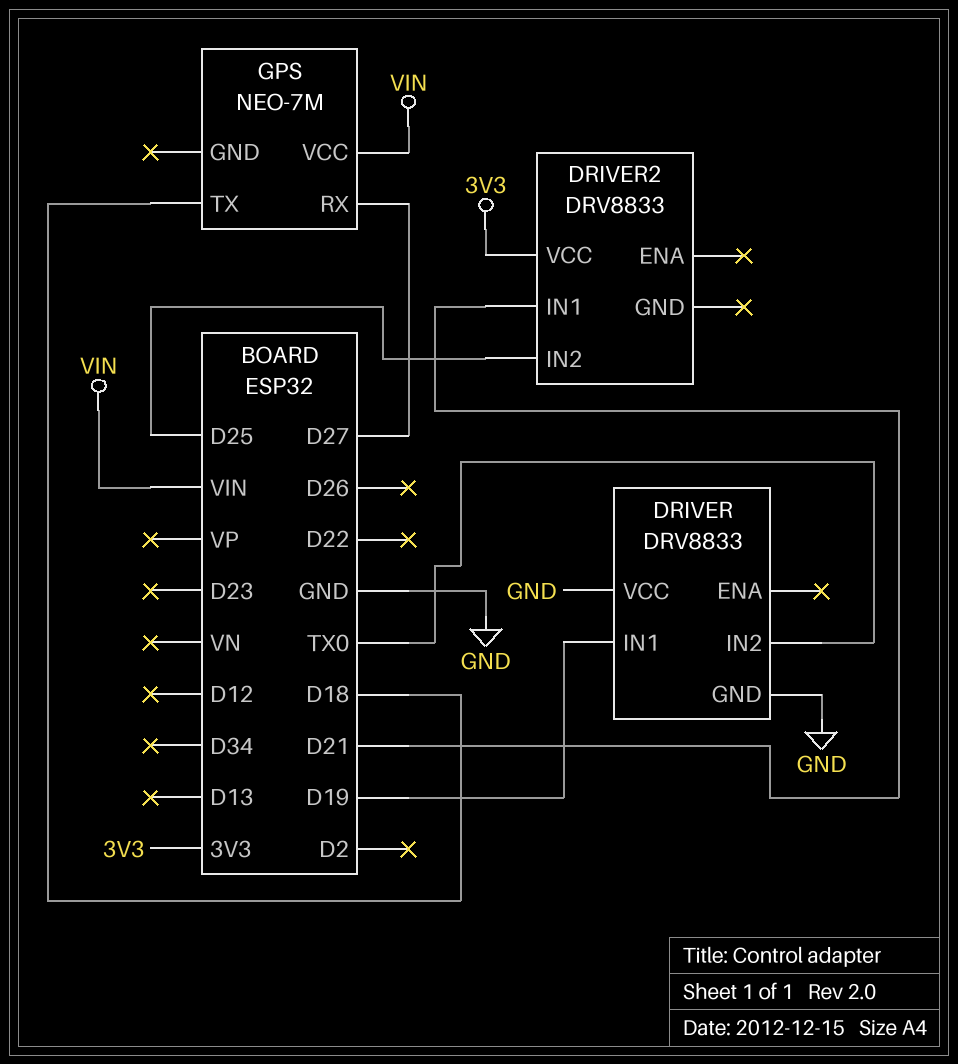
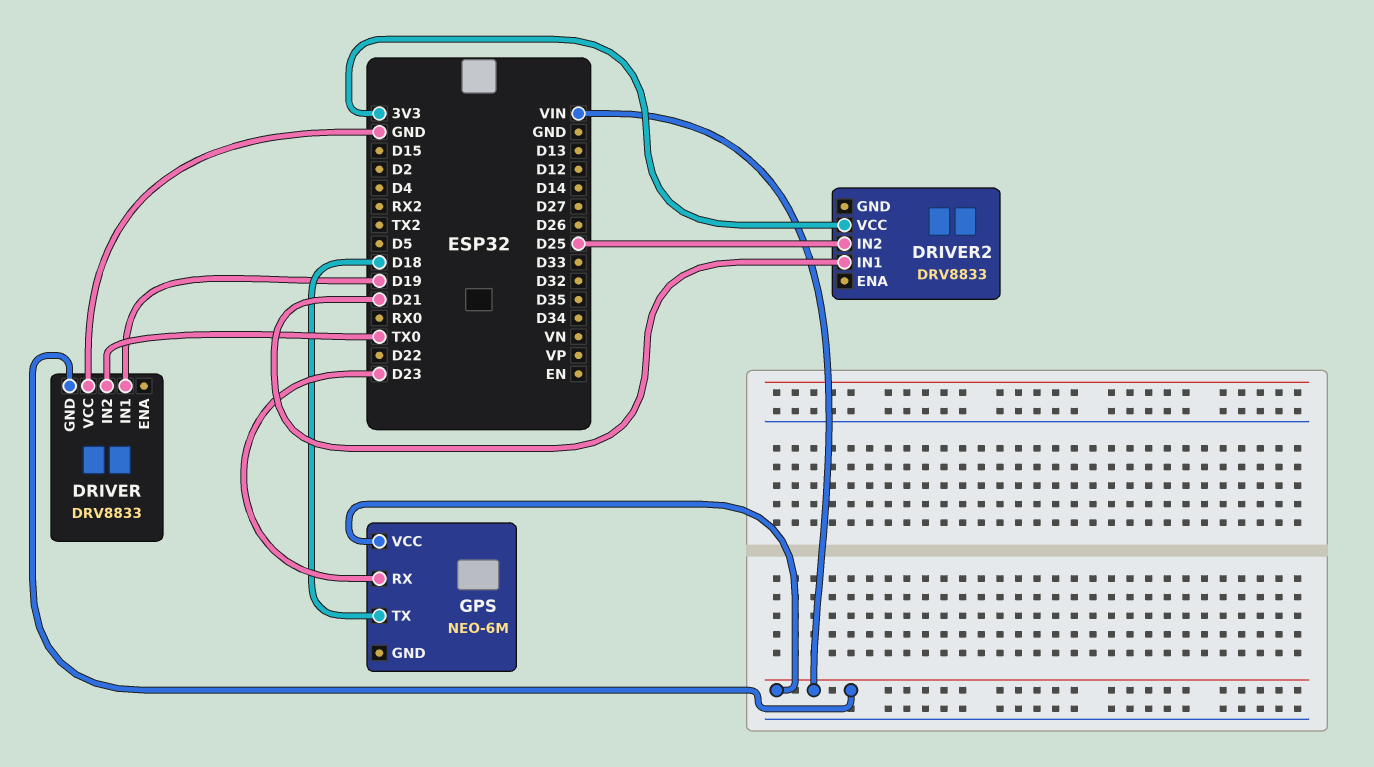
DRIVER pin GND: GND -> VIN
GPS: NEO-7M -> NEO-6M
GPS pin RX: D27 -> D23

